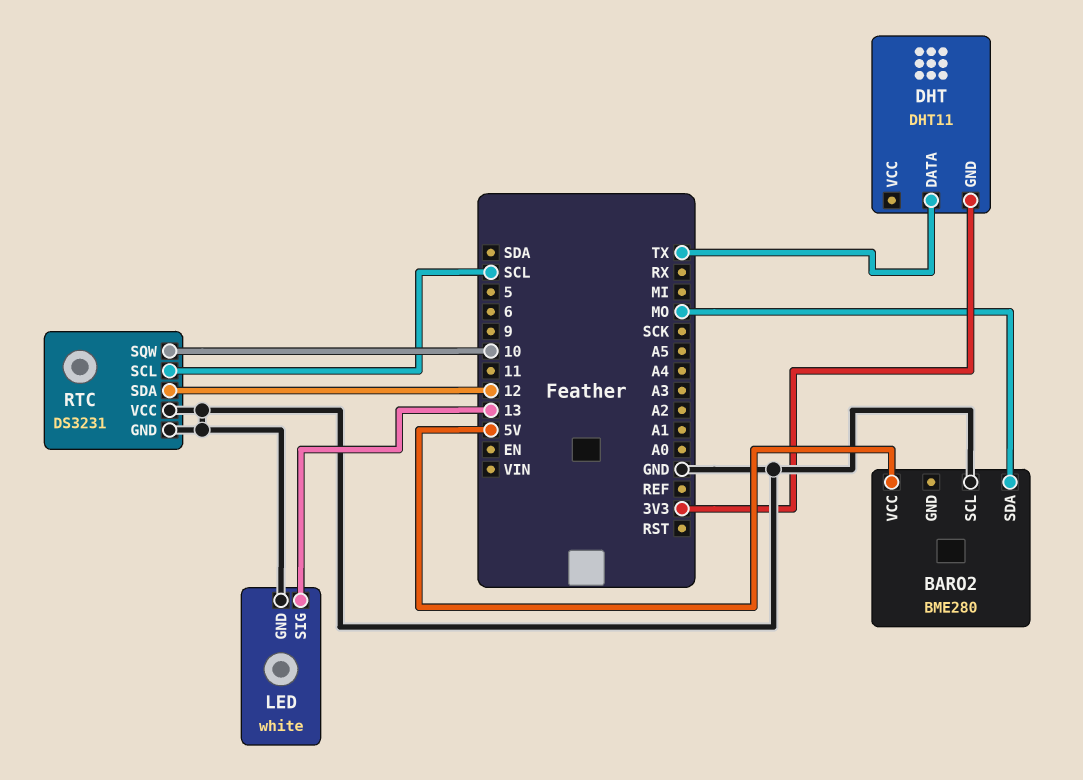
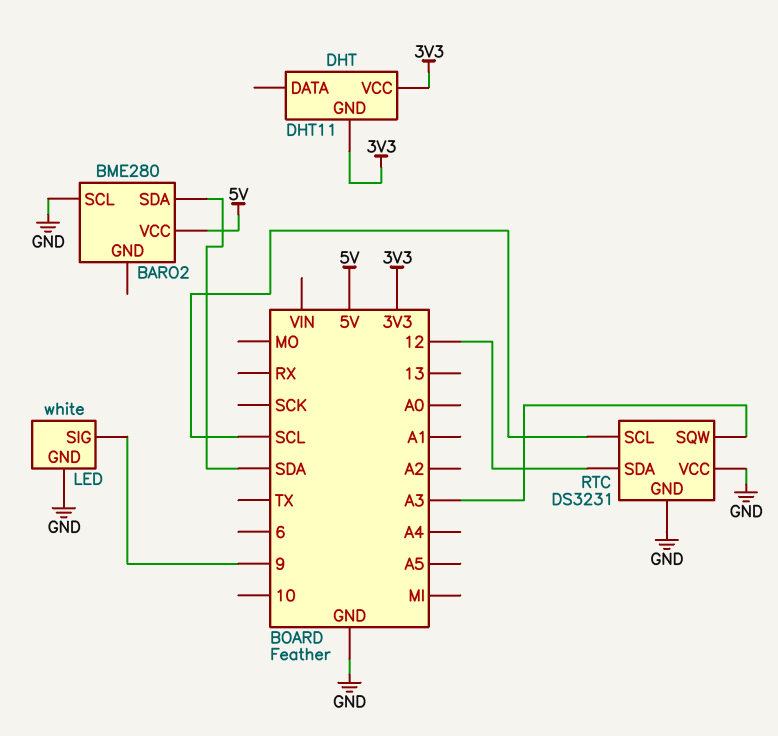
BARO2 pin SDA: MO -> SDA
DHT pin DATA: TX -> none
DHT pin VCC: none -> 3V3
LED pin SIG: 13 -> 9
RTC pin SQW: 10 -> A3

